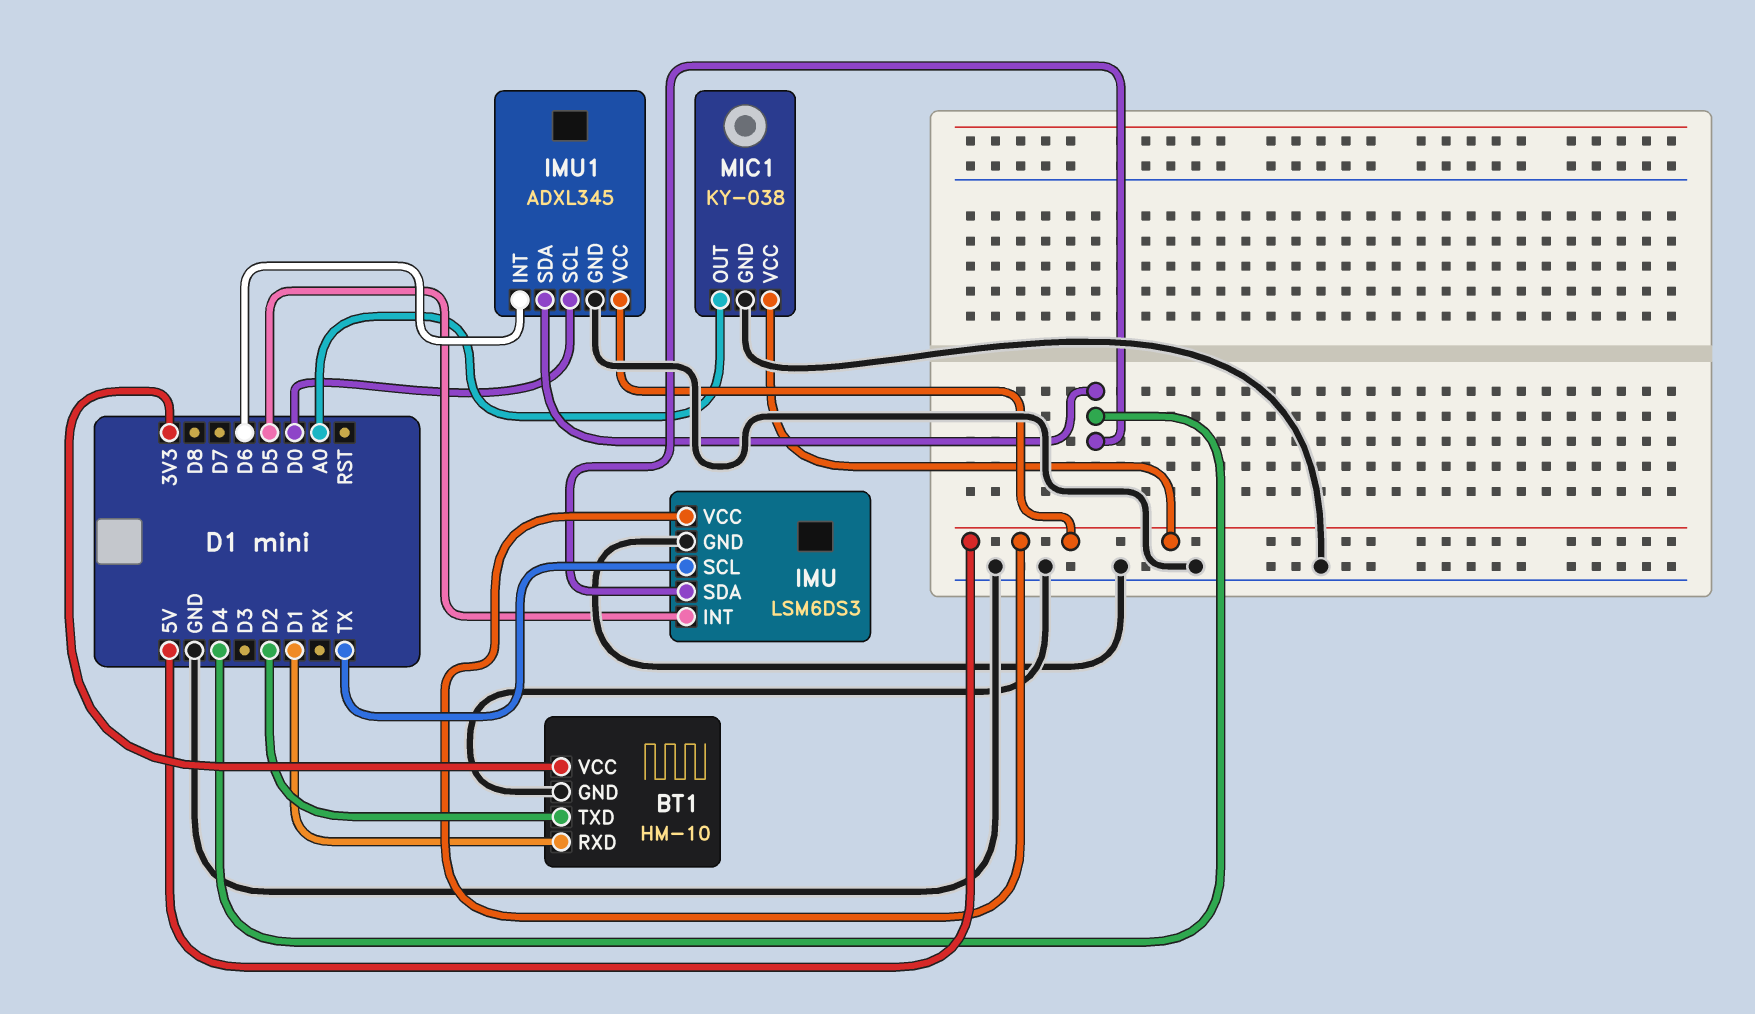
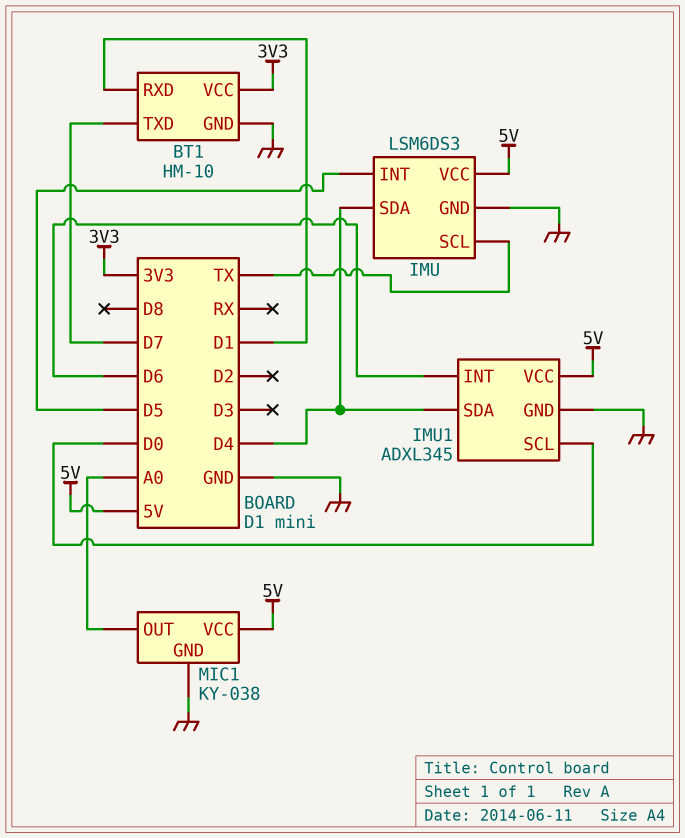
BT1 pin TXD: D2 -> D7

